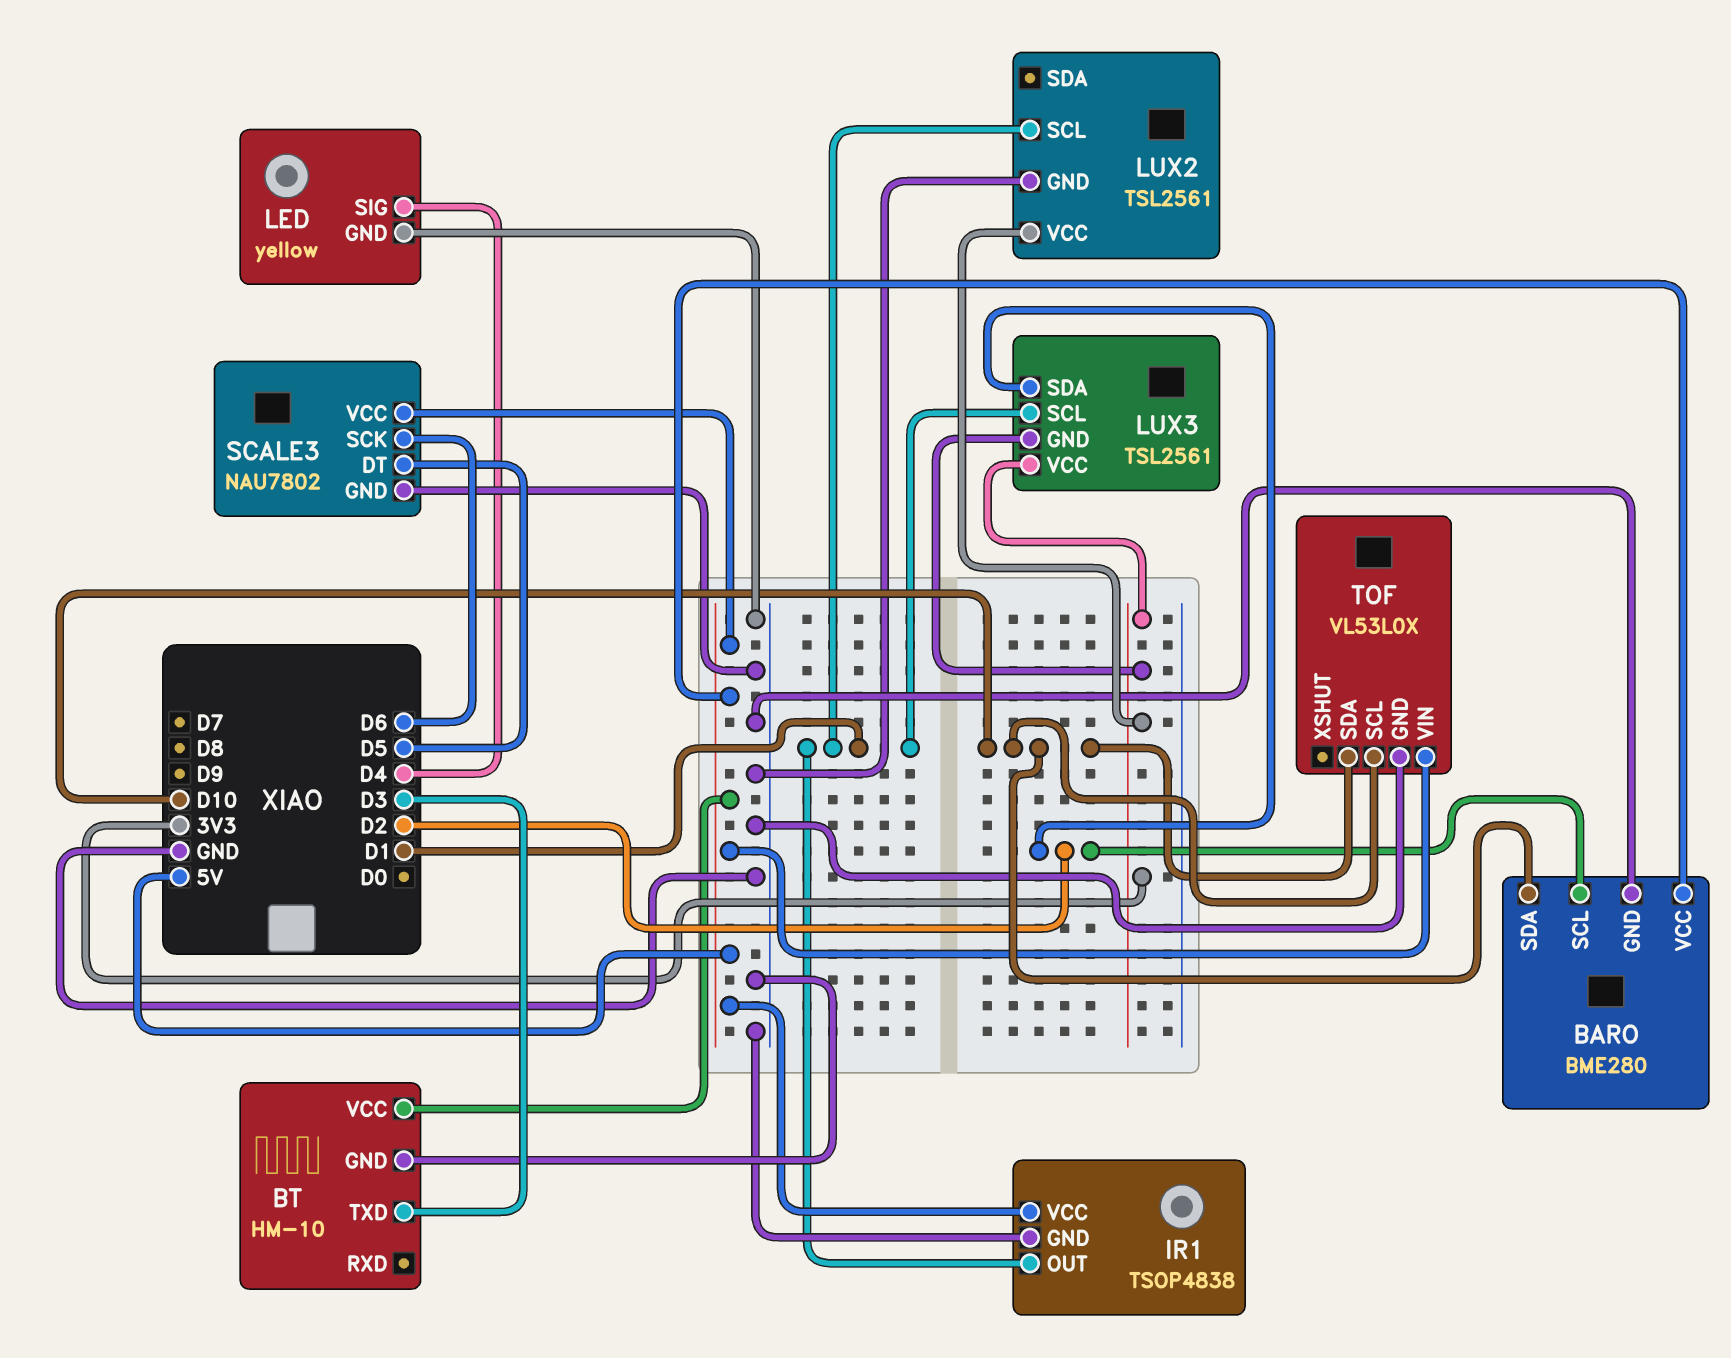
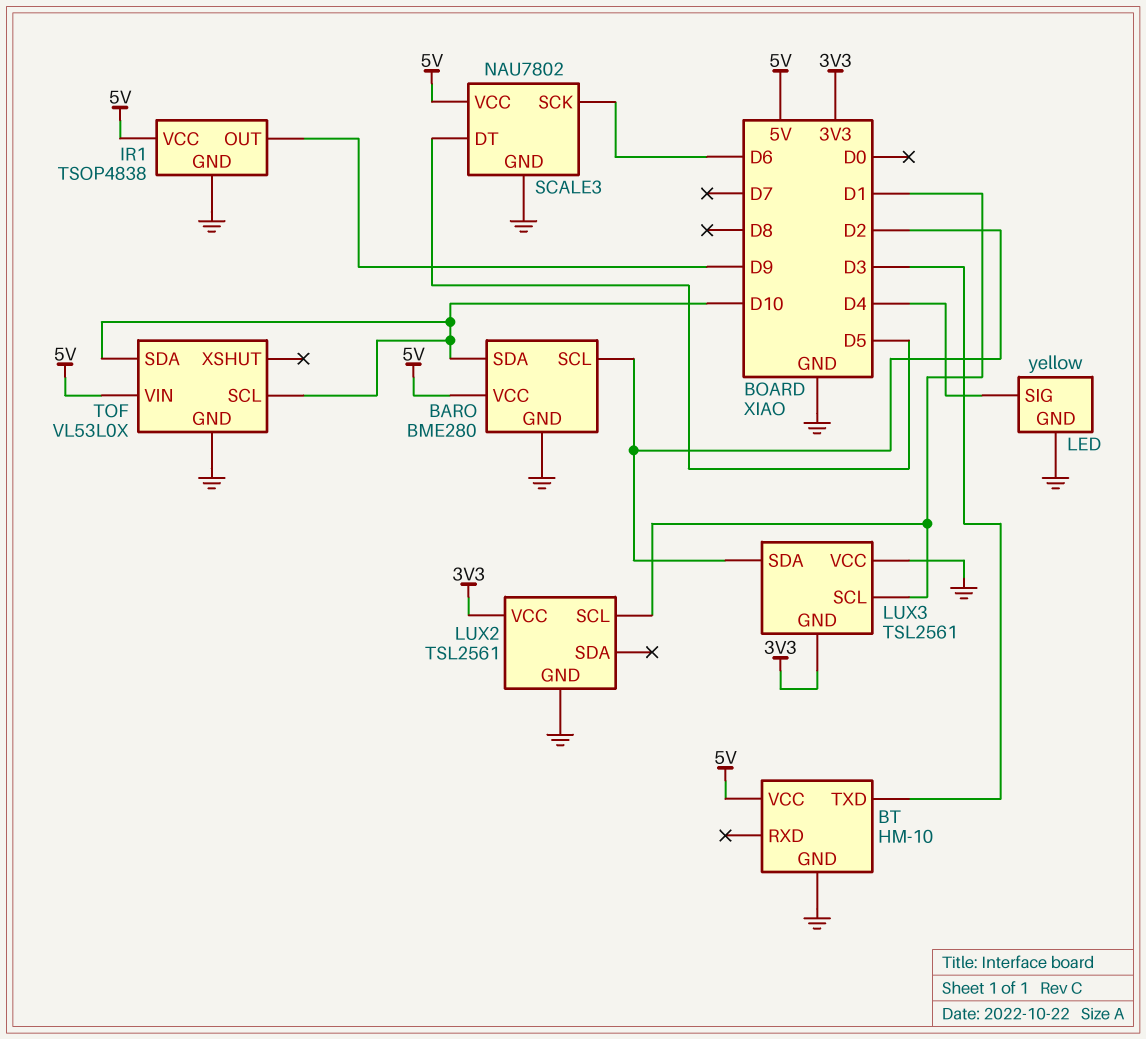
IR1 pin OUT: D1 -> D9
LUX3 pin VCC: 3V3 -> GND

